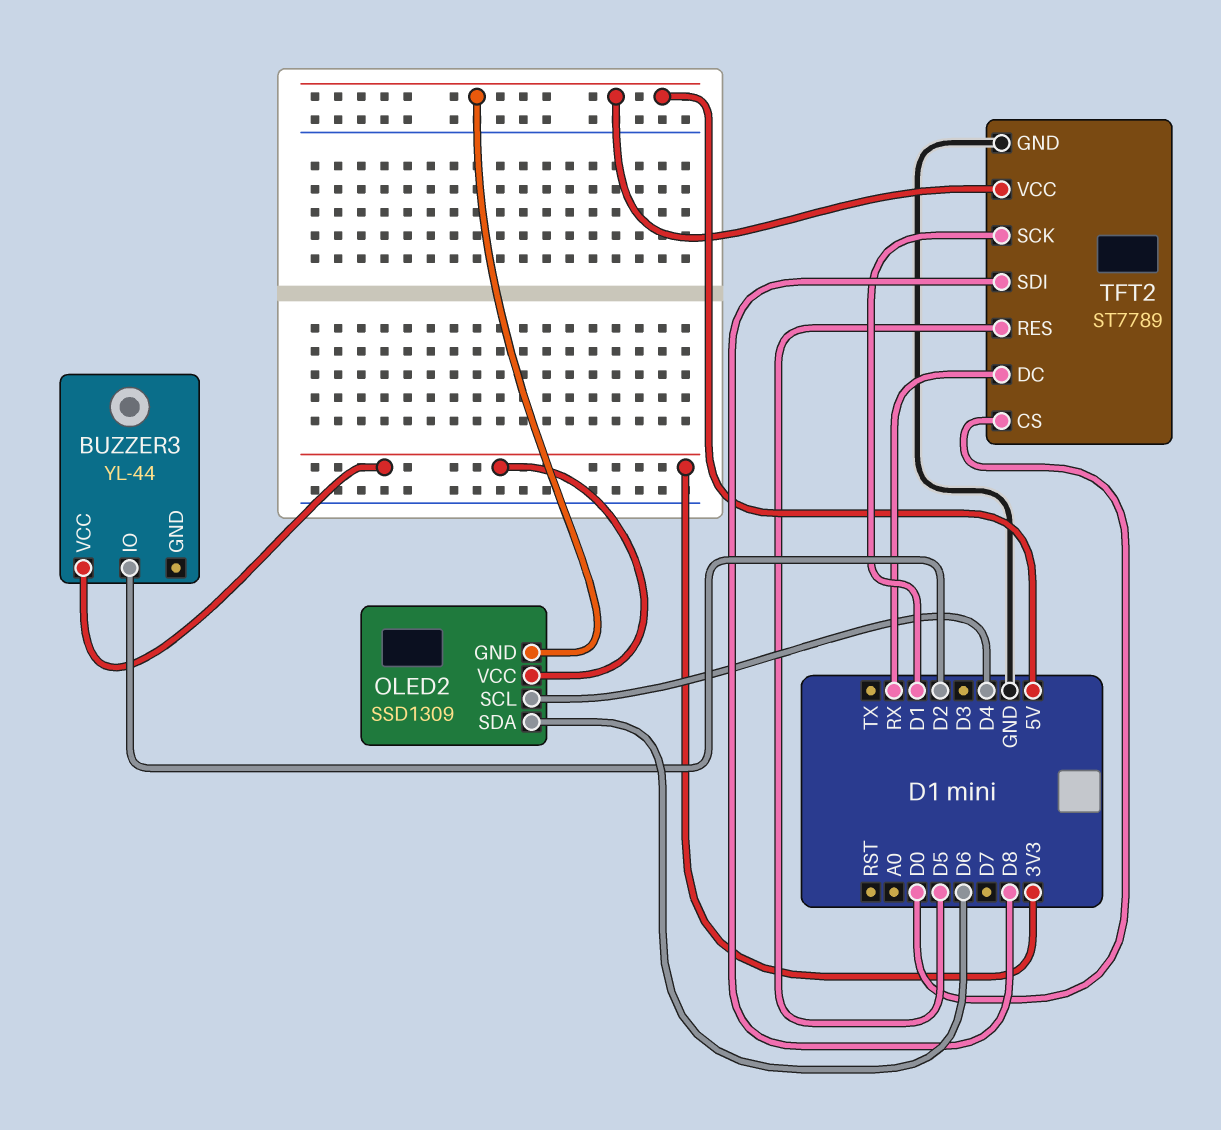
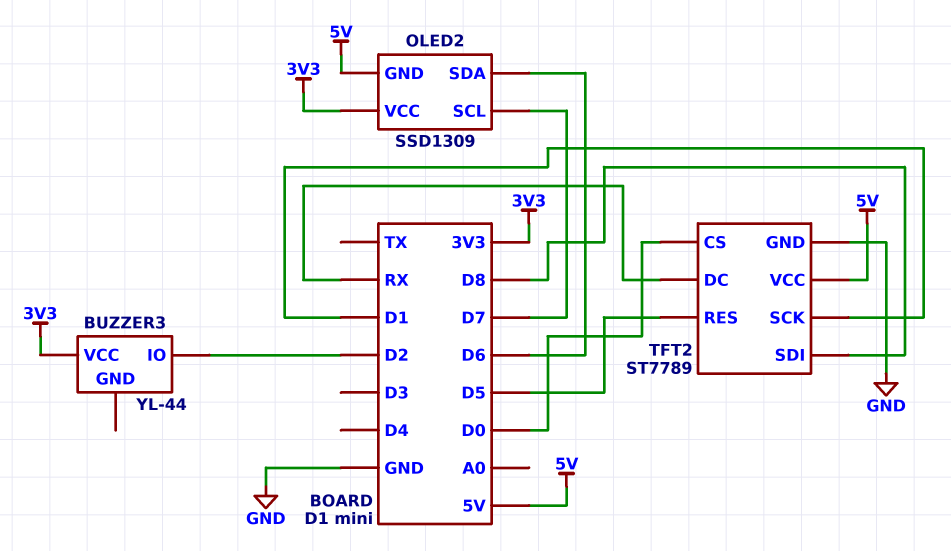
OLED2 pin SCL: D4 -> D7

